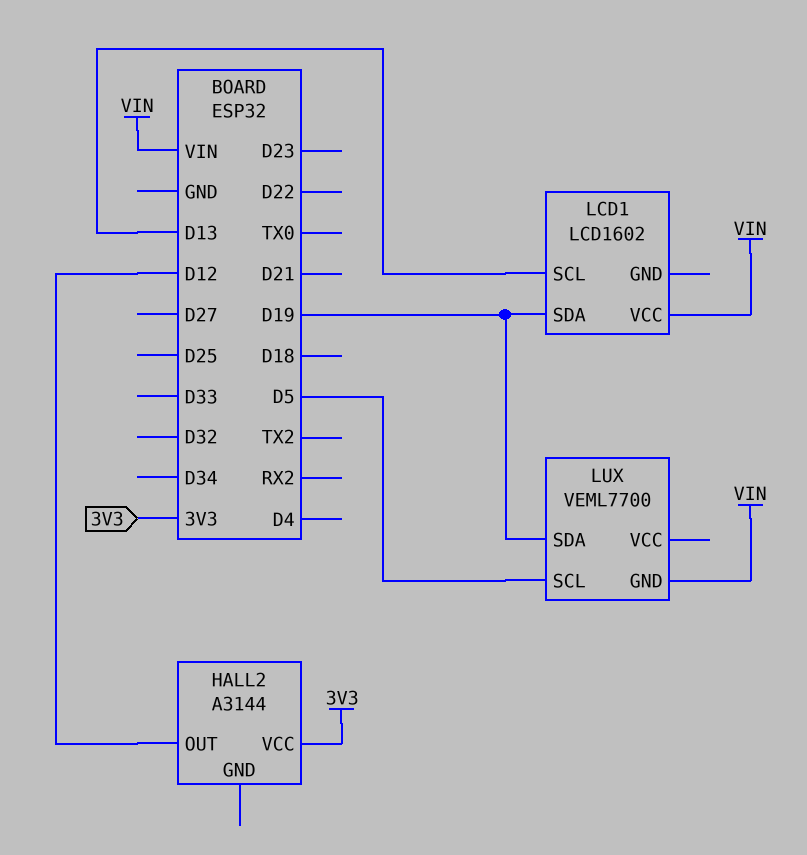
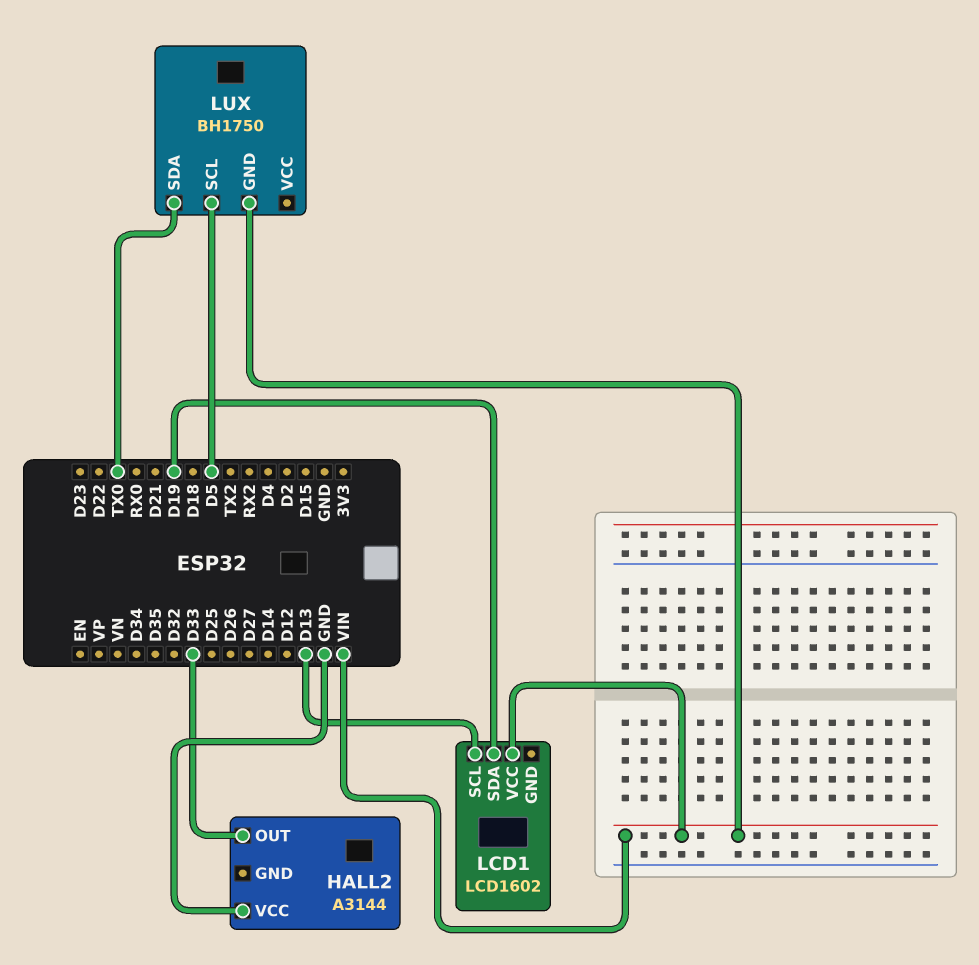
HALL2 pin OUT: D12 -> D33
HALL2 pin VCC: 3V3 -> GND
LUX: VEML7700 -> BH1750
LUX pin SDA: D19 -> TX0

